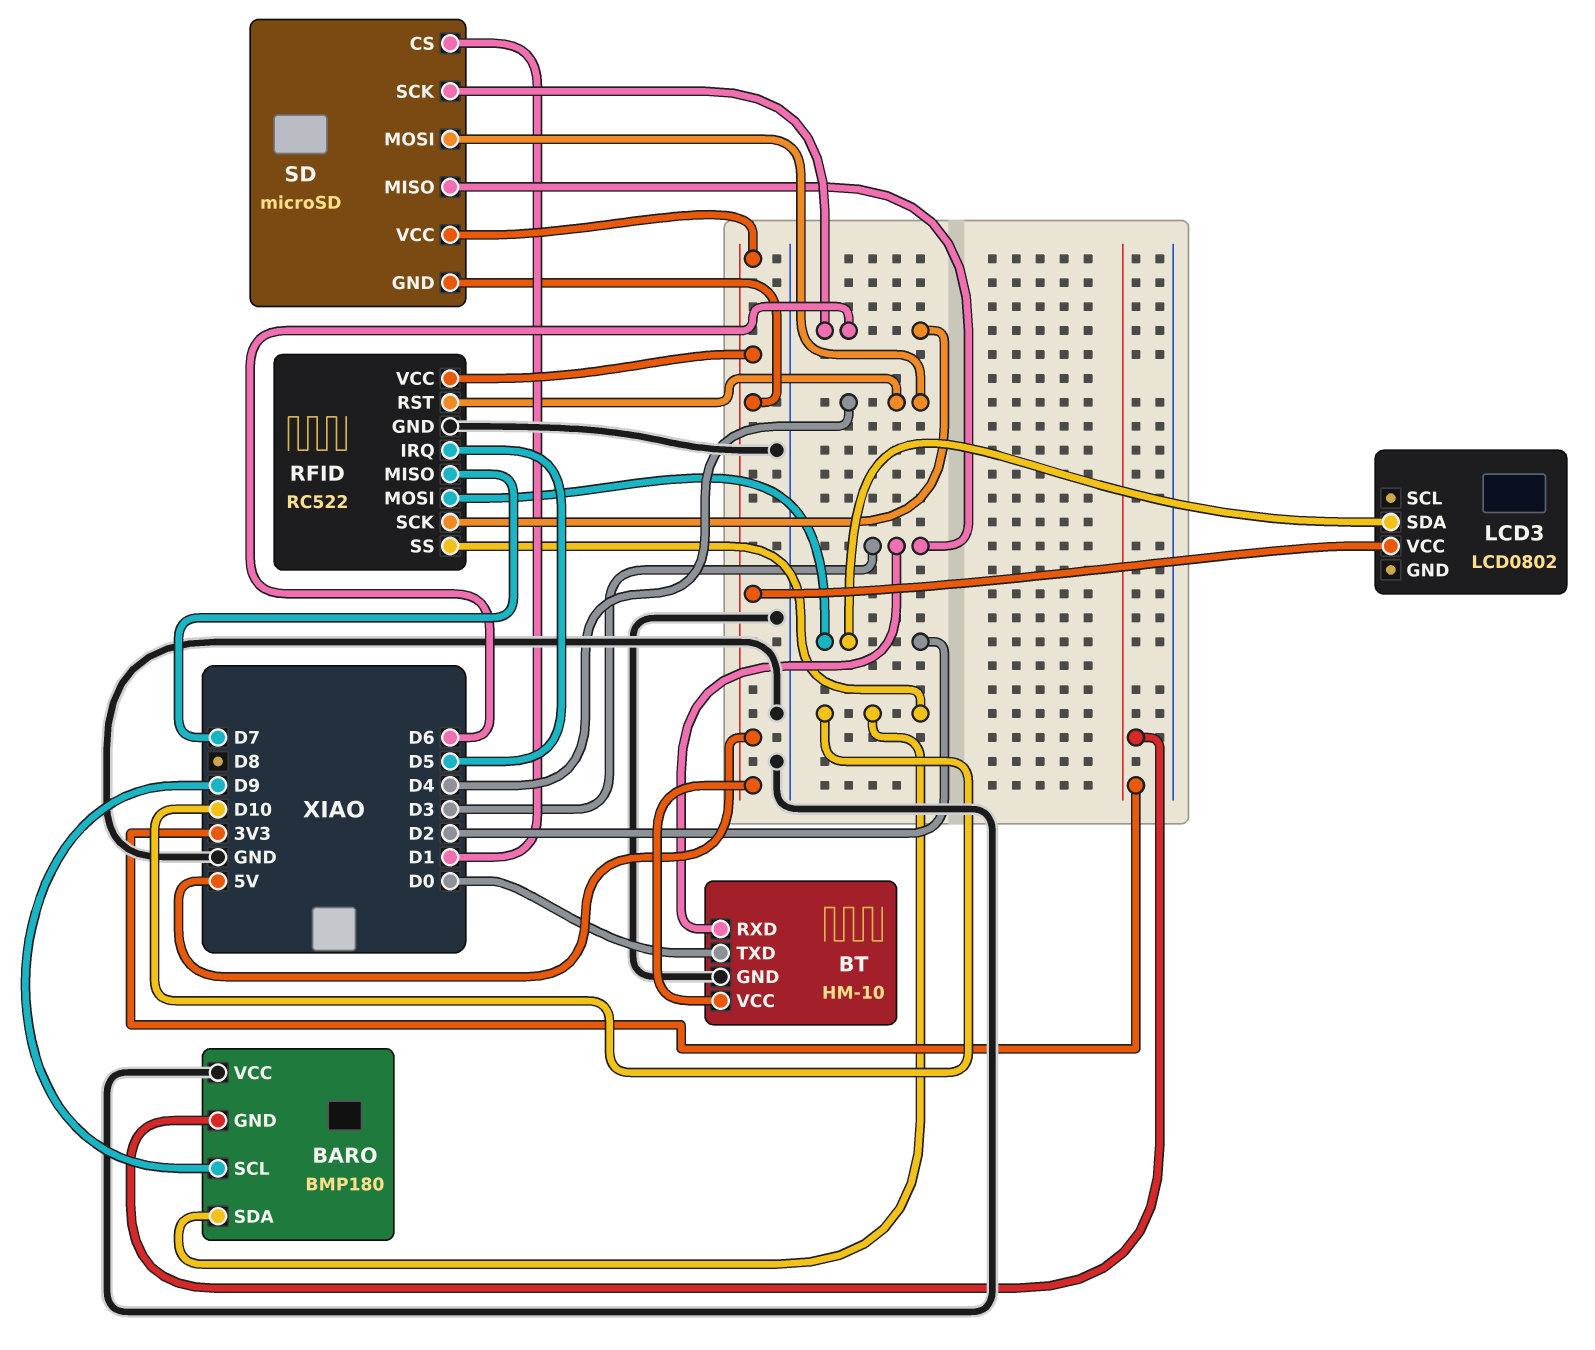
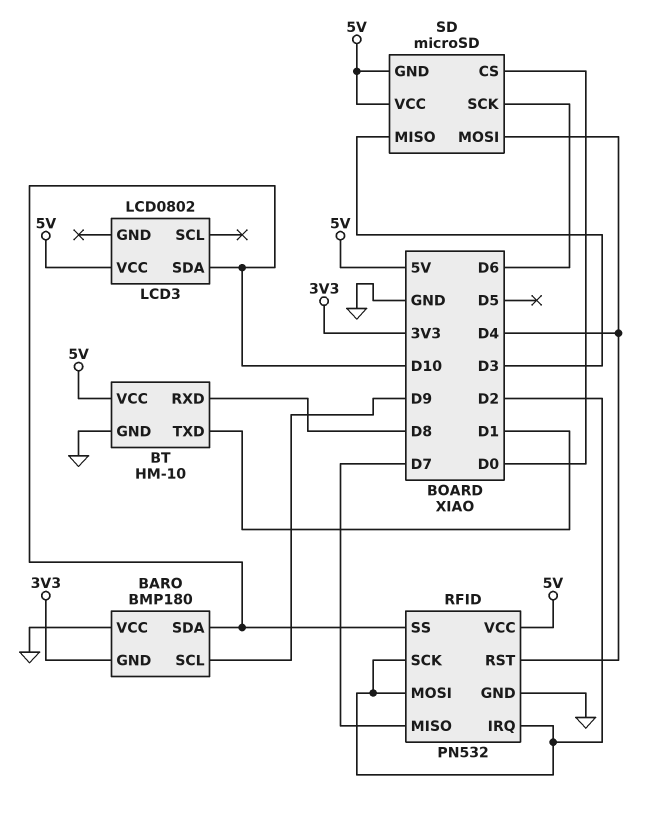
BT pin RXD: D3 -> D8
BT pin TXD: D0 -> D1
LCD3 pin SDA: D2 -> D10
RFID: RC522 -> PN532
RFID pin IRQ: D5 -> D2
RFID pin SCK: D6 -> D2
SD pin CS: D1 -> D0

